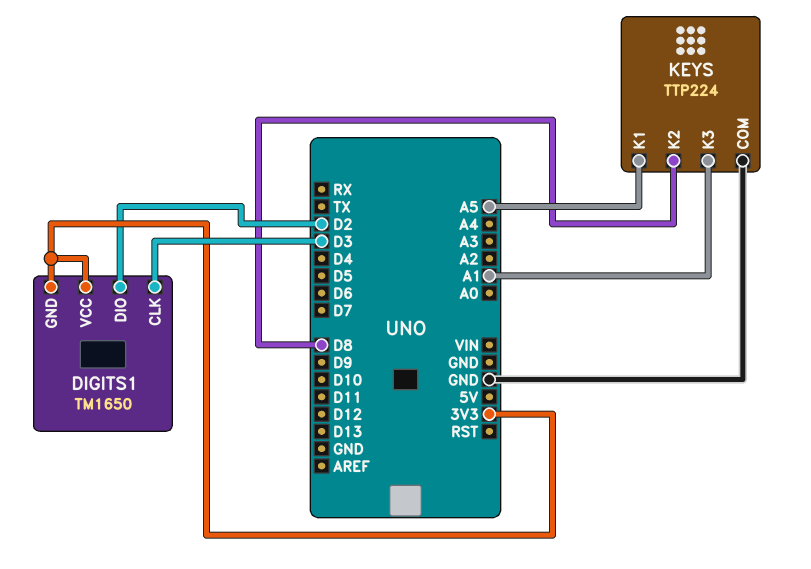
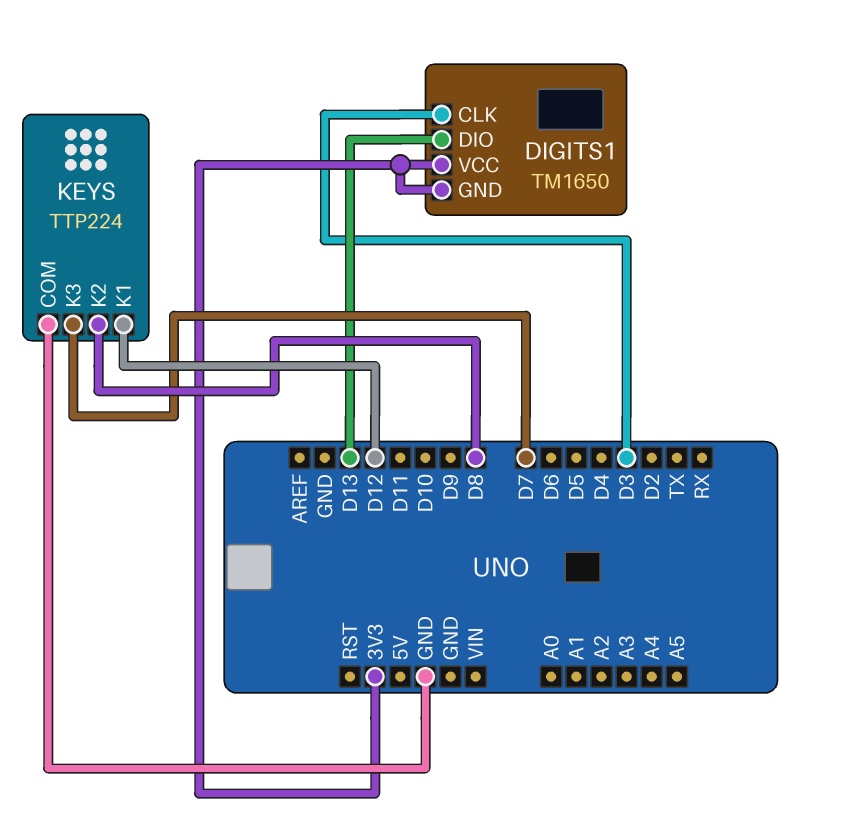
DIGITS1 pin DIO: D2 -> D13
KEYS pin K1: A5 -> D12
KEYS pin K3: A1 -> D7

